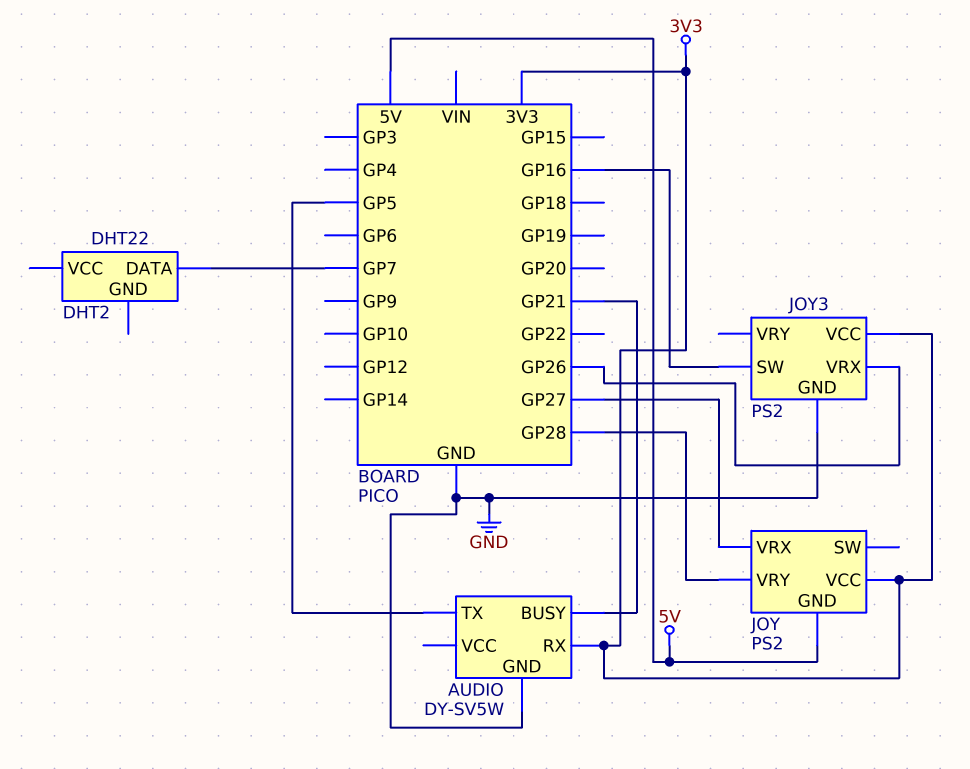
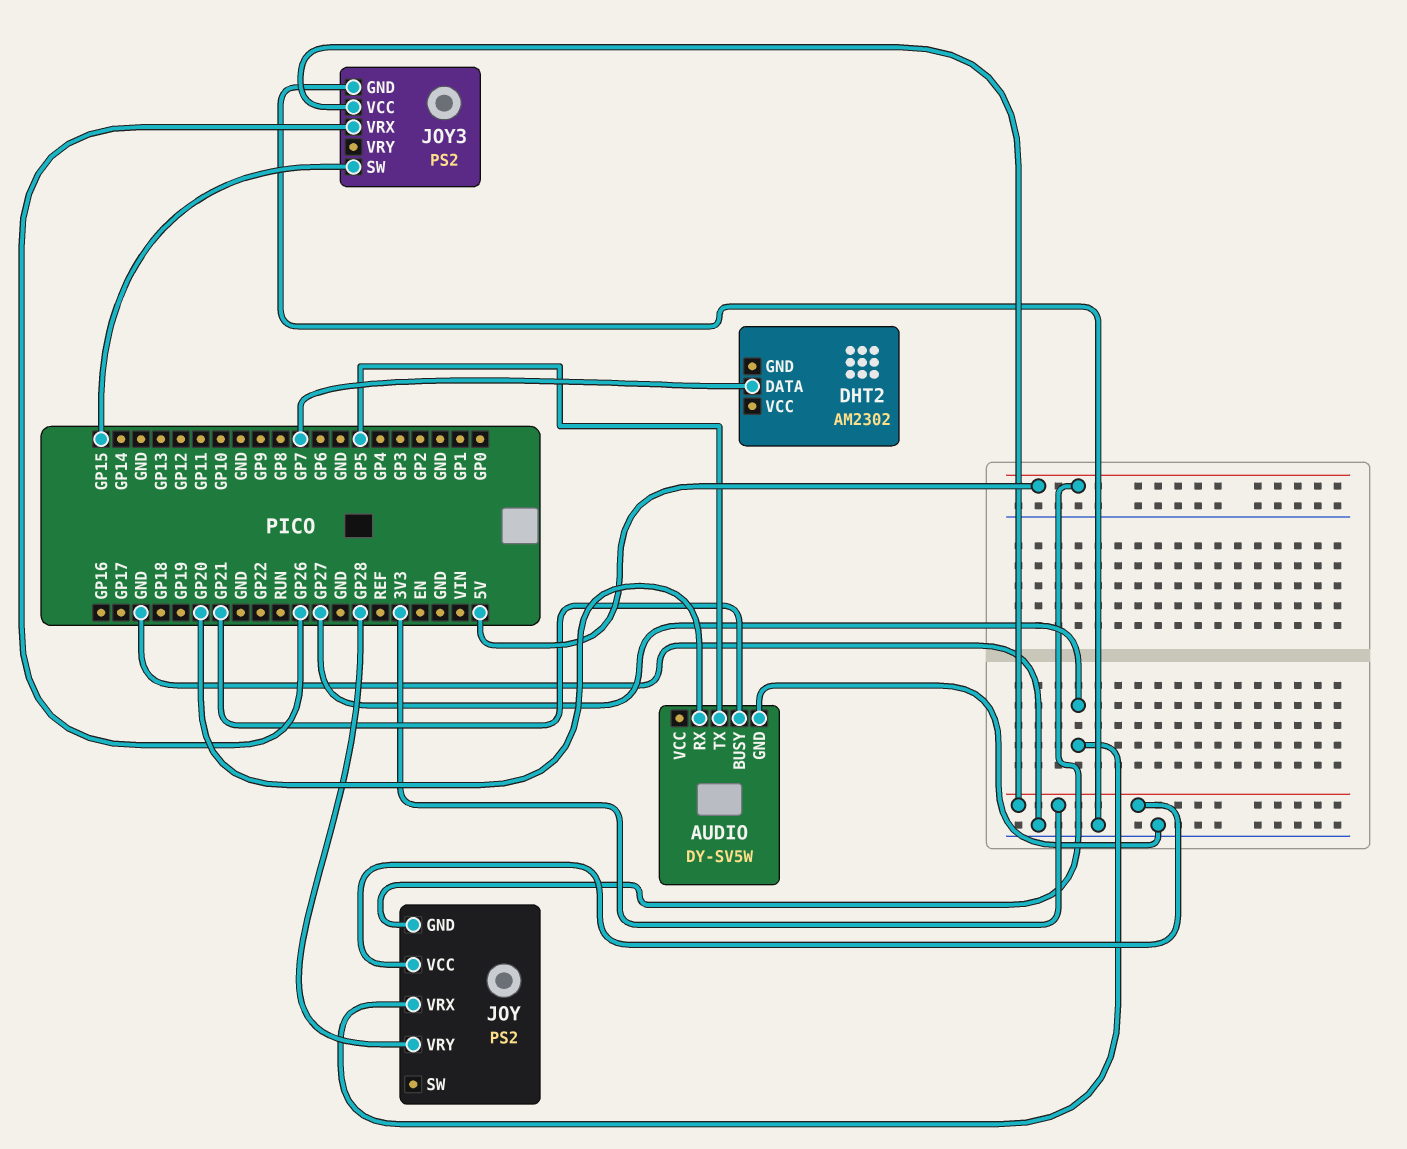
AUDIO pin RX: 3V3 -> GP20
DHT2: DHT22 -> AM2302
JOY3 pin SW: GP16 -> GP15

